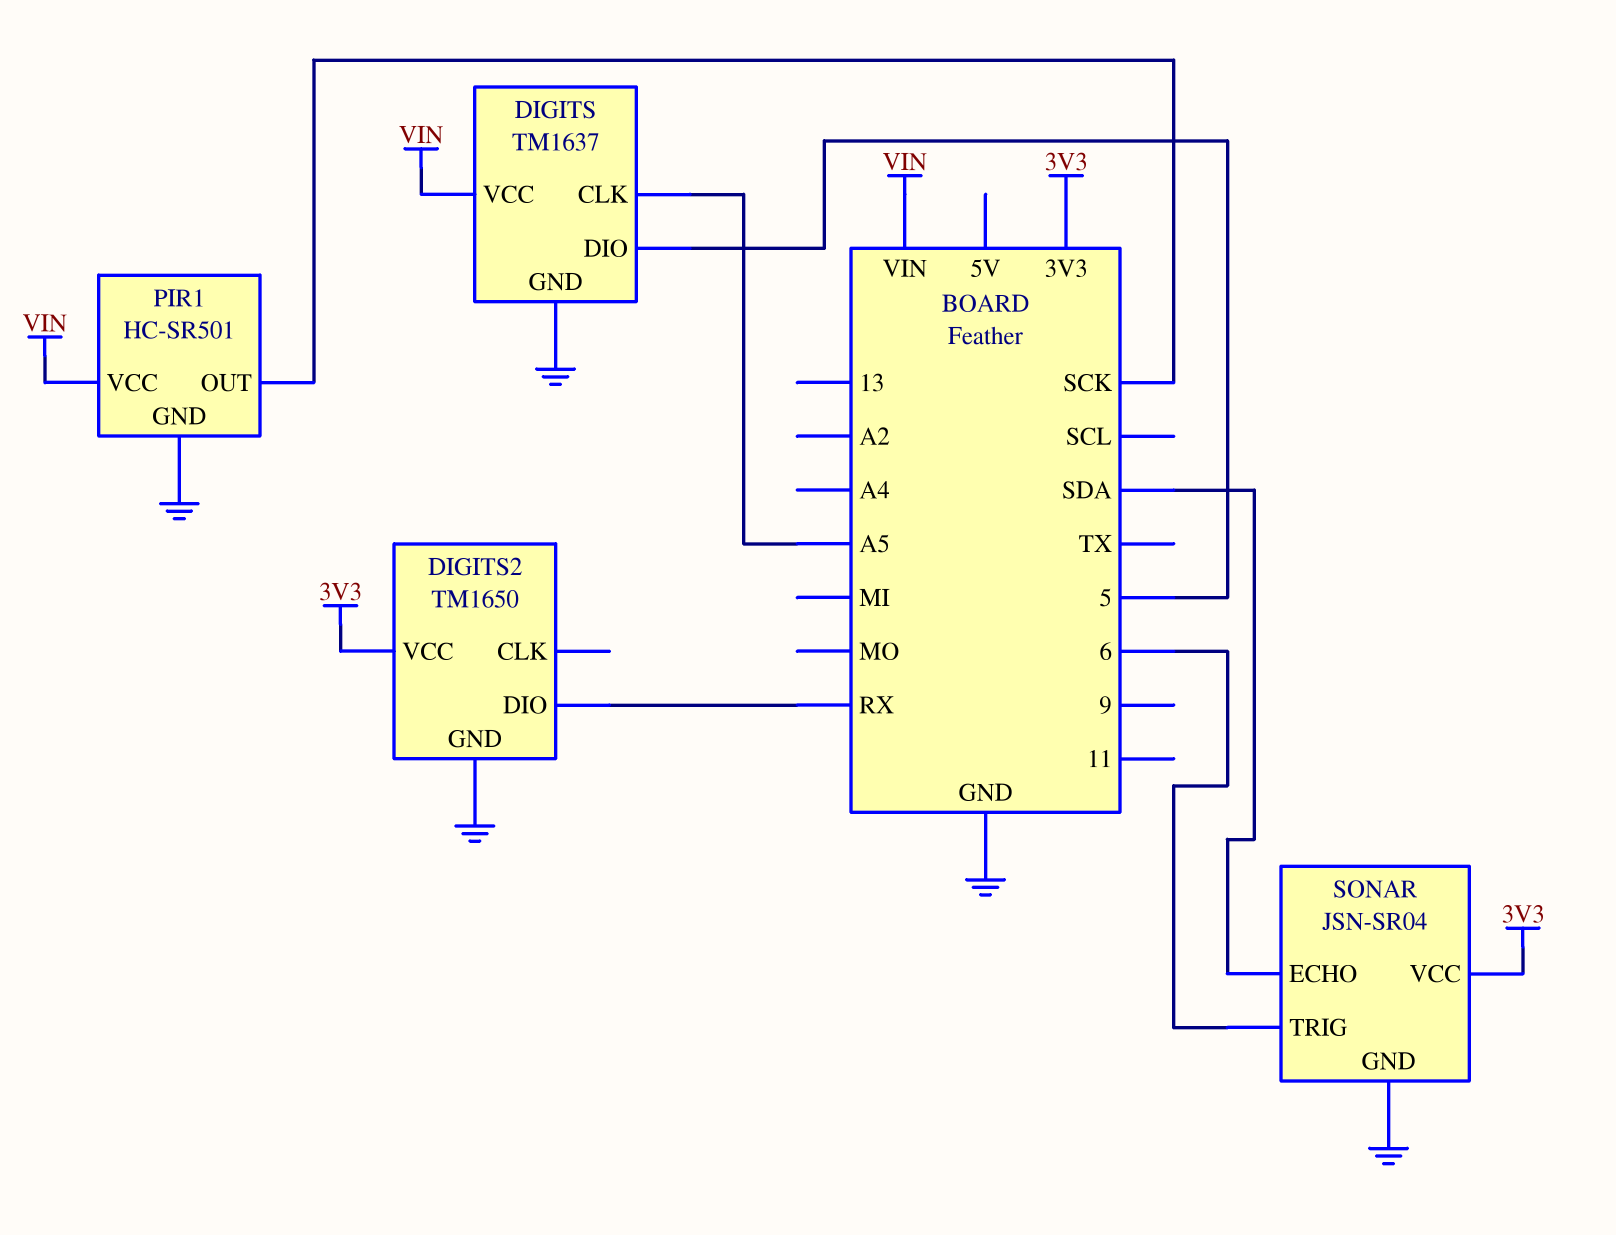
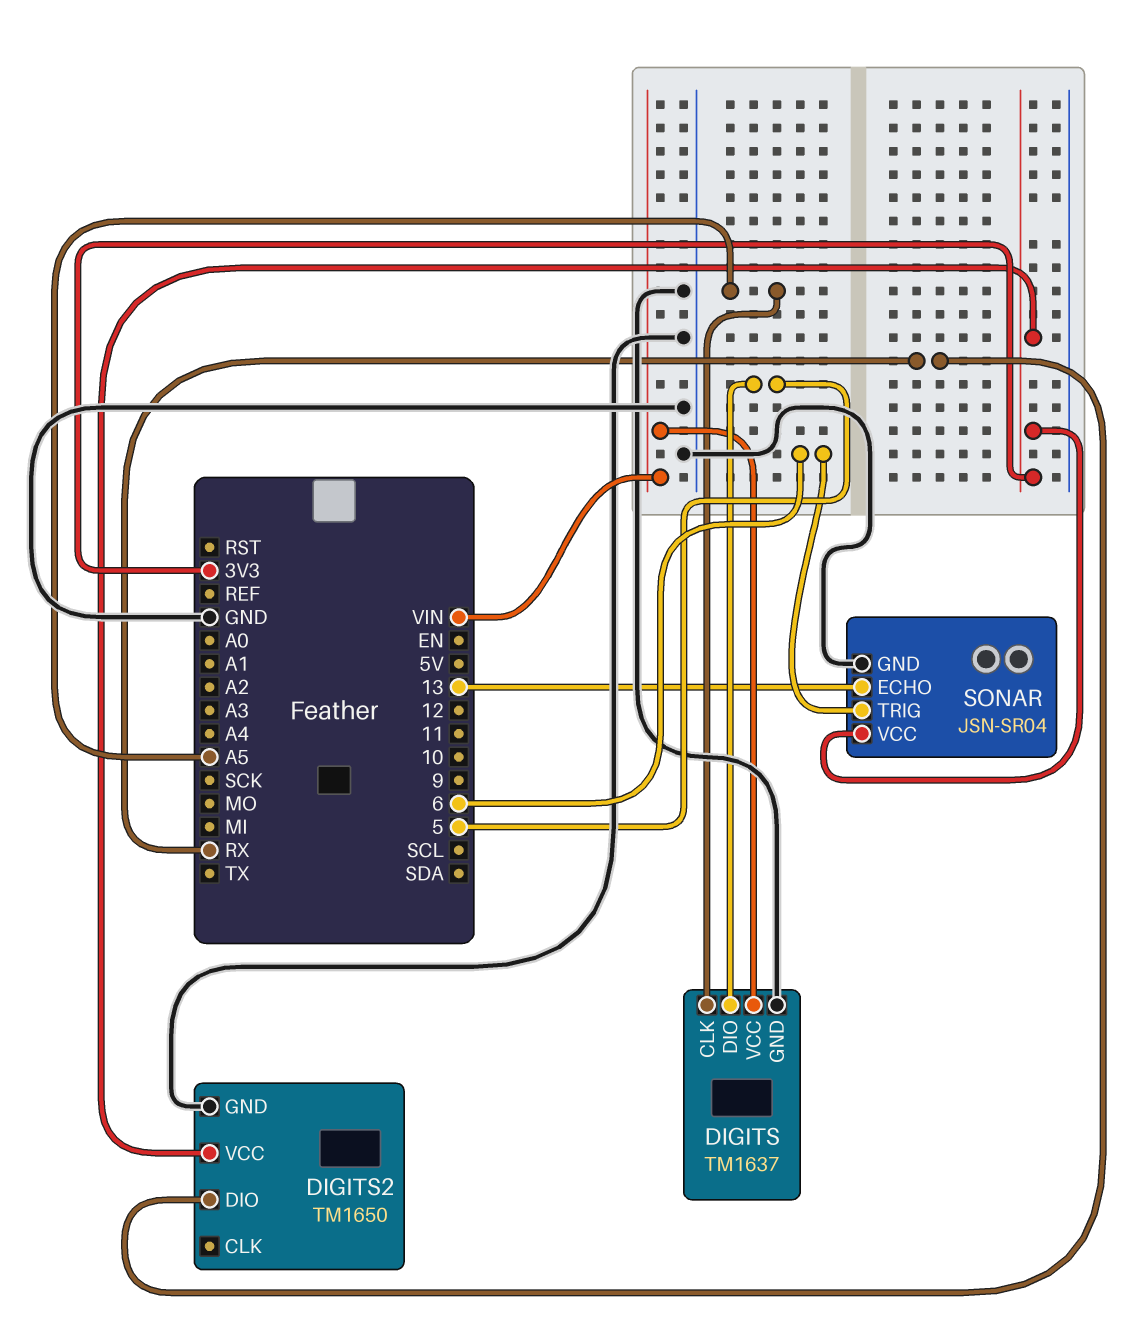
PIR1: HC-SR501 -> none
PIR1 pin GND: GND -> none
PIR1 pin OUT: SCK -> none
PIR1 pin VCC: VIN -> none
SONAR pin ECHO: SDA -> 13

